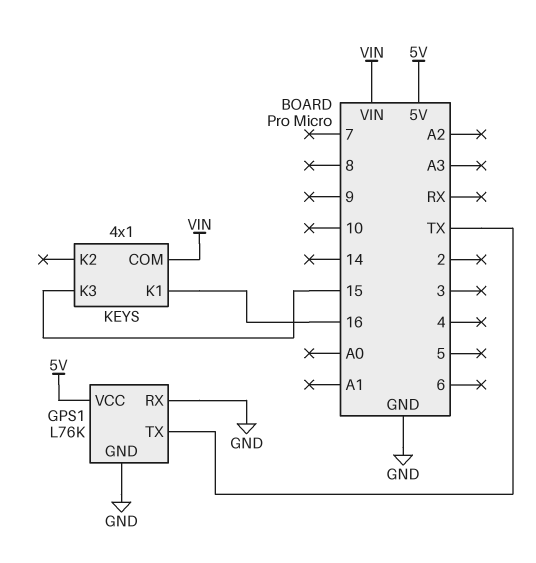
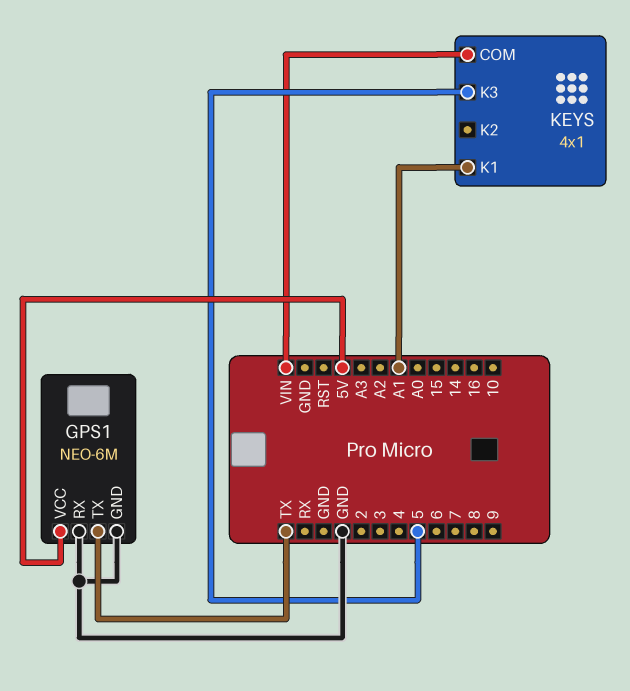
GPS1: L76K -> NEO-6M
KEYS pin K1: 16 -> A1
KEYS pin K3: 15 -> 5

